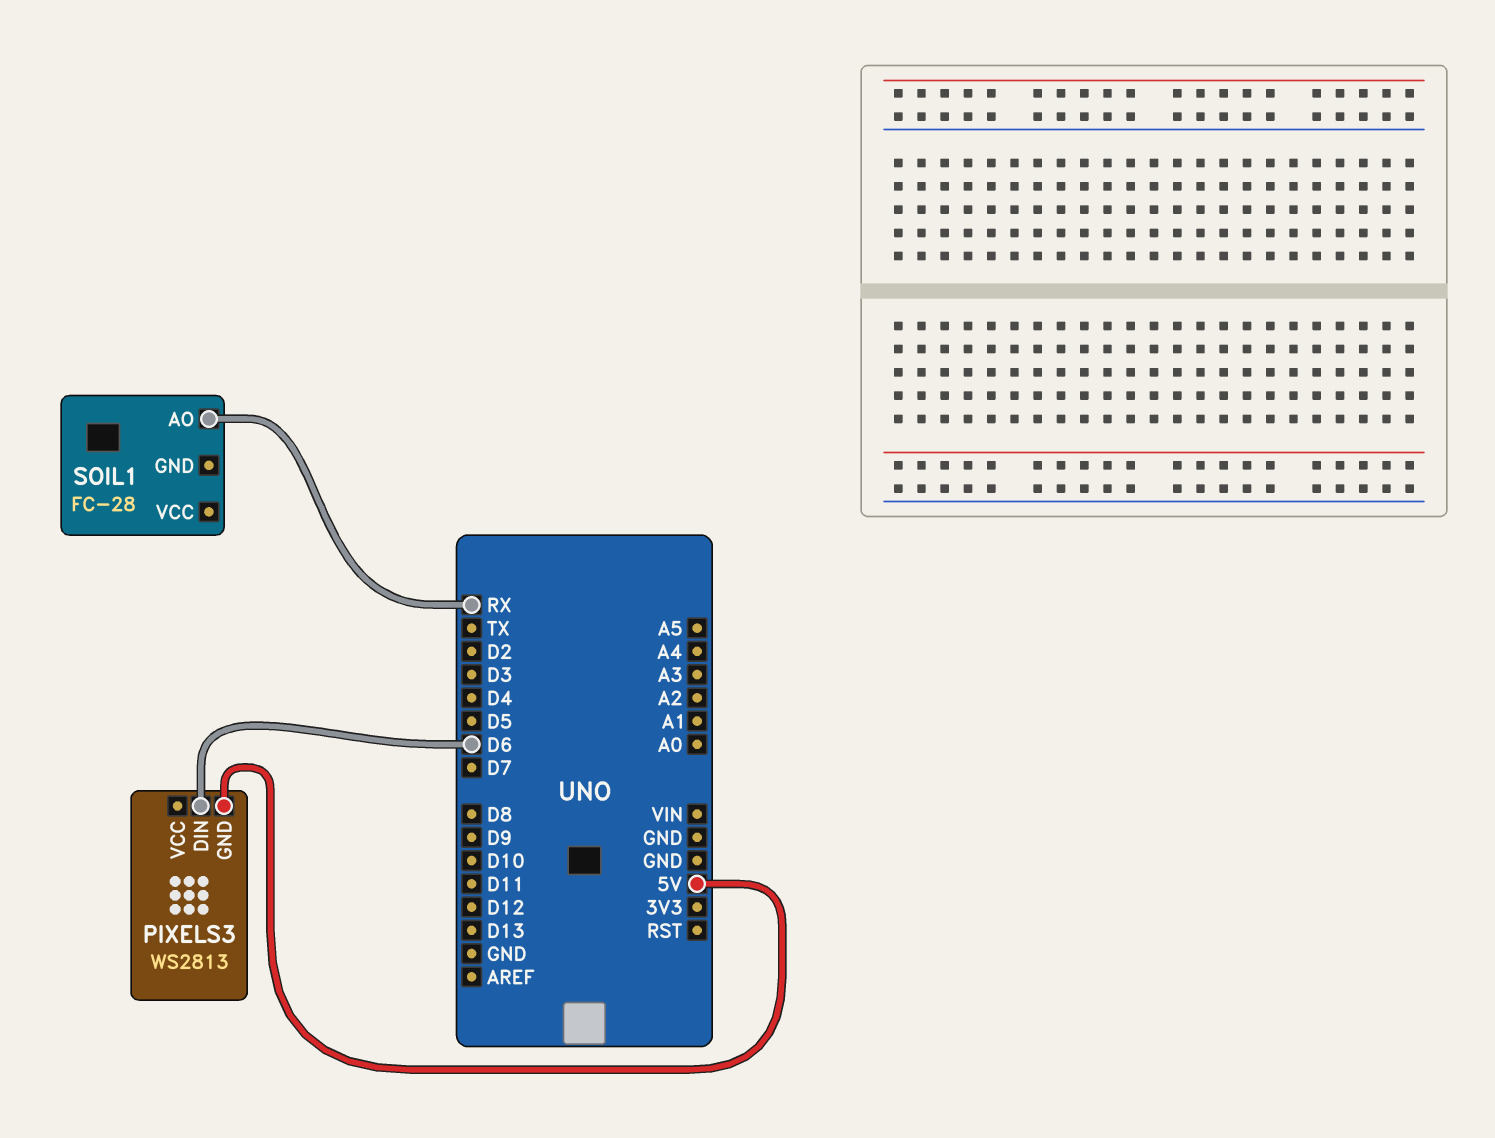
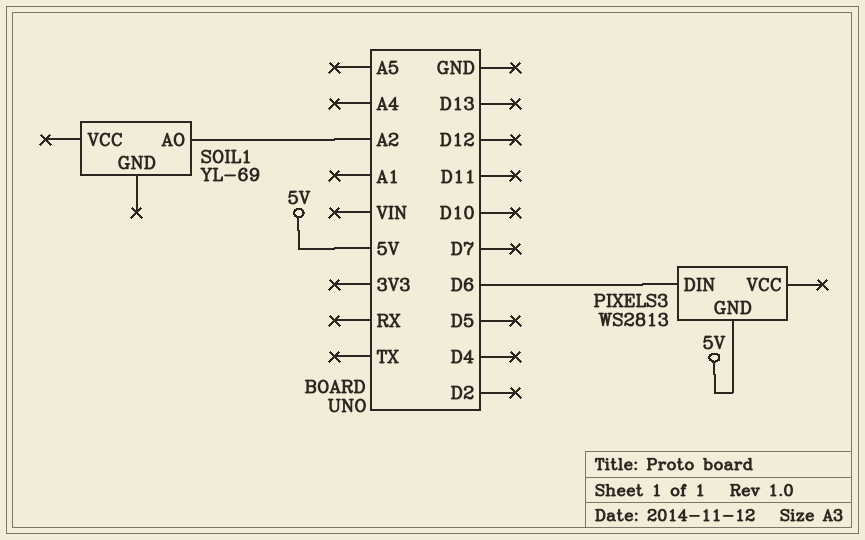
SOIL1: FC-28 -> YL-69
SOIL1 pin AO: RX -> A2

